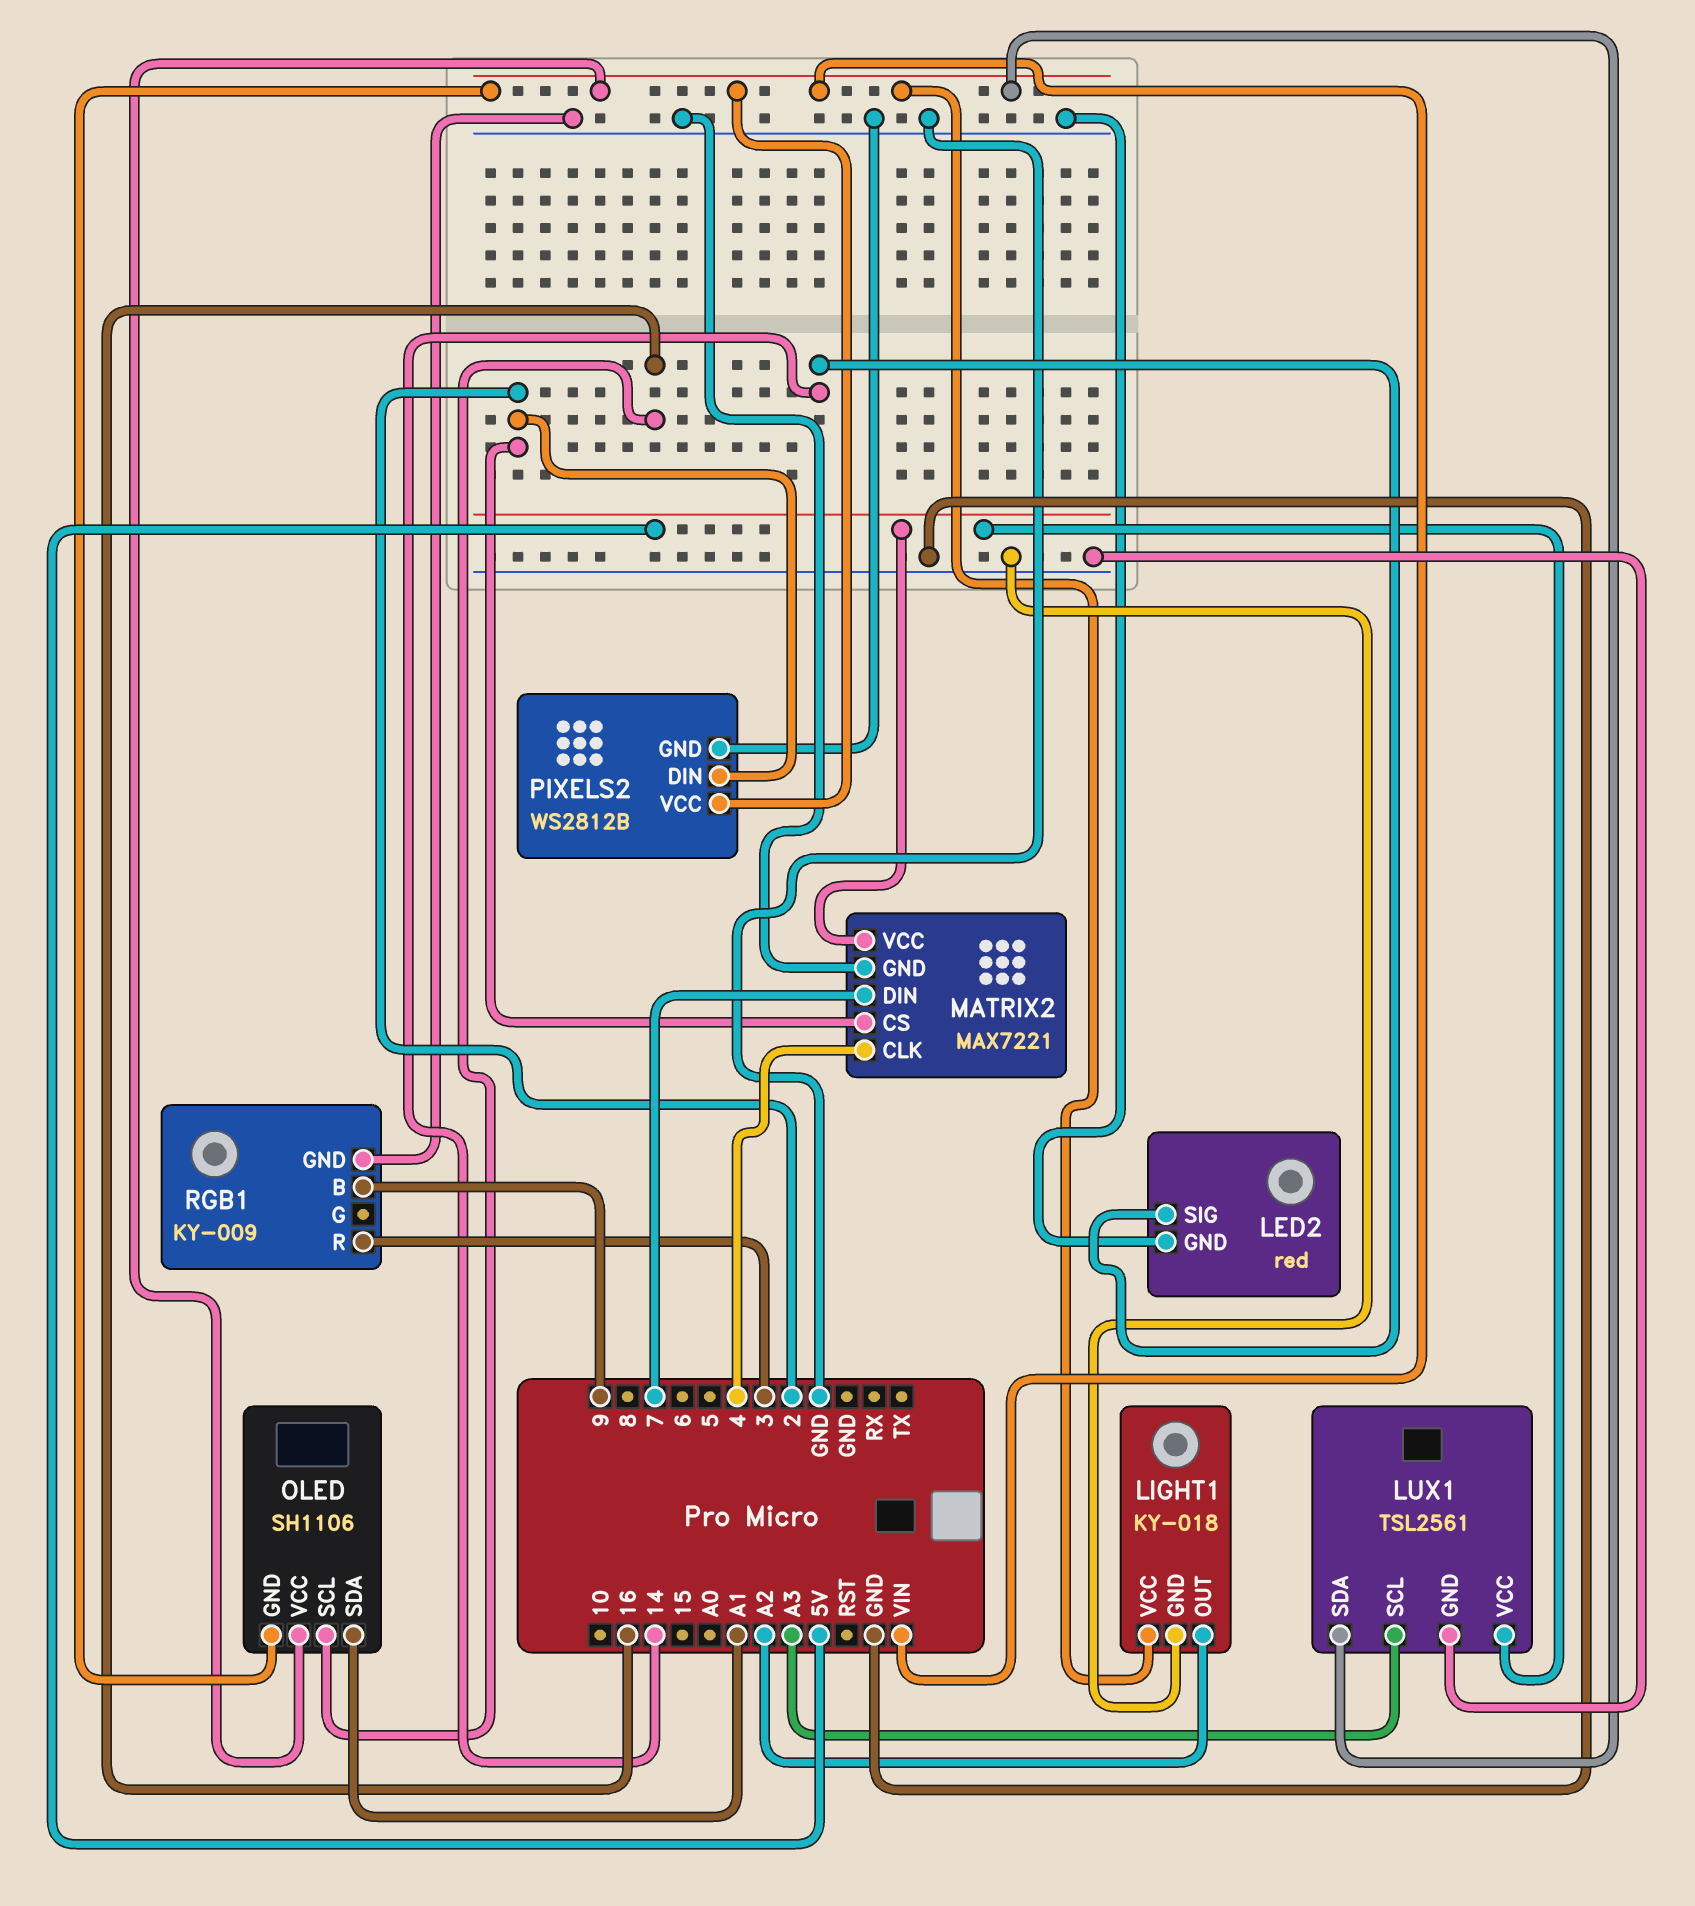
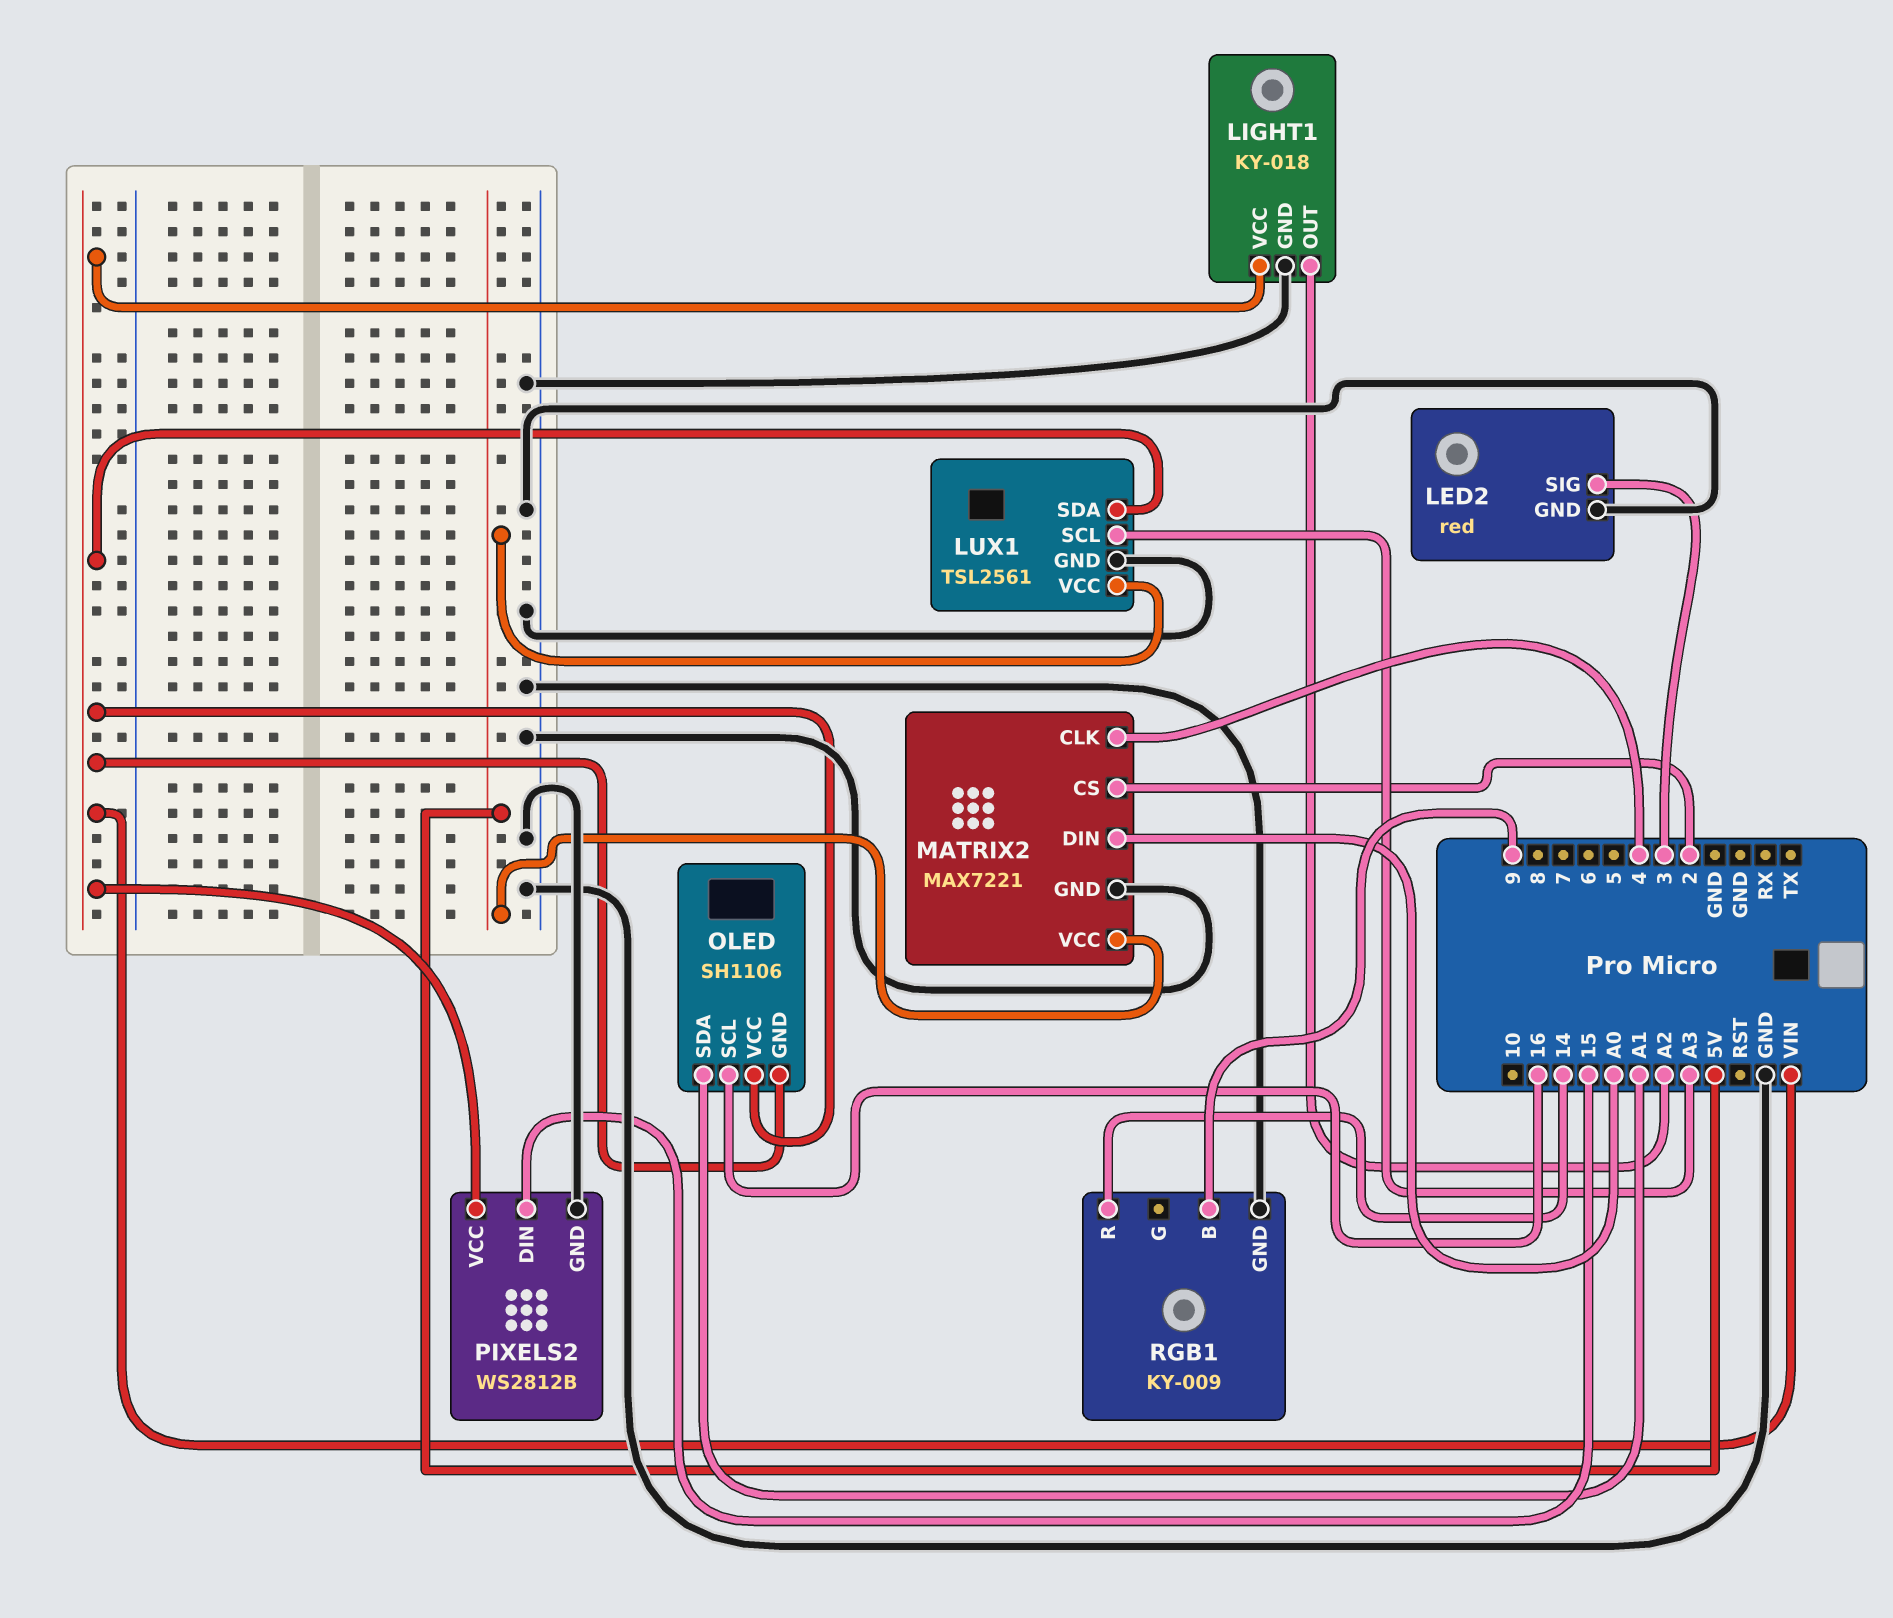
LED2 pin SIG: 14 -> 3
MATRIX2 pin DIN: 7 -> A0
PIXELS2 pin DIN: 2 -> 15
RGB1 pin R: 3 -> 14

